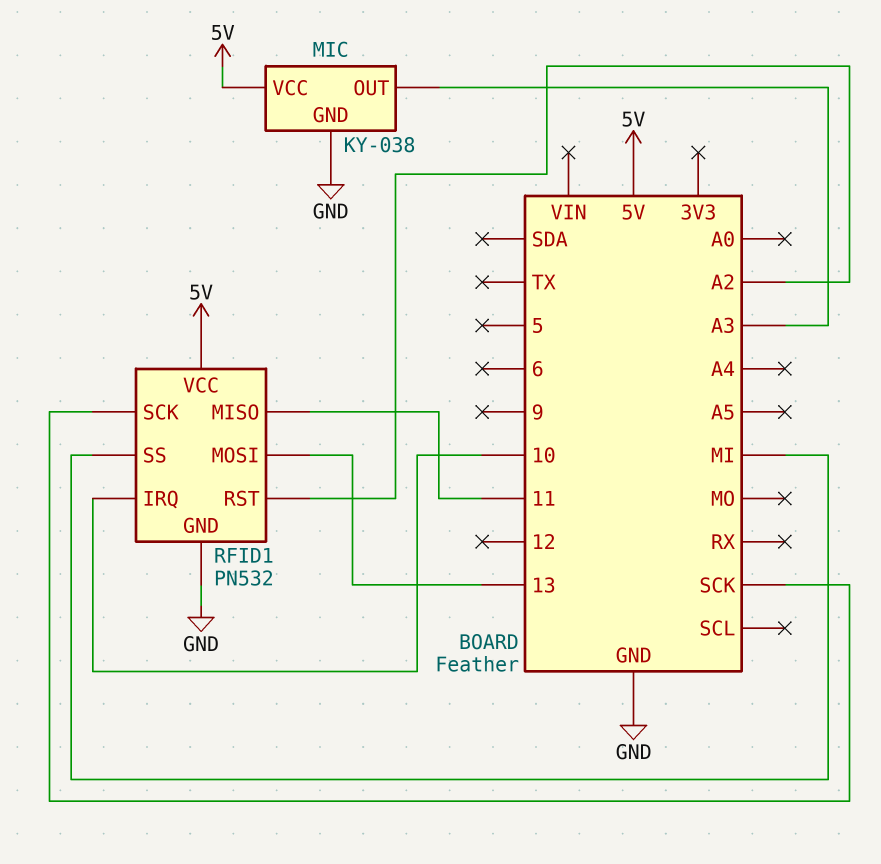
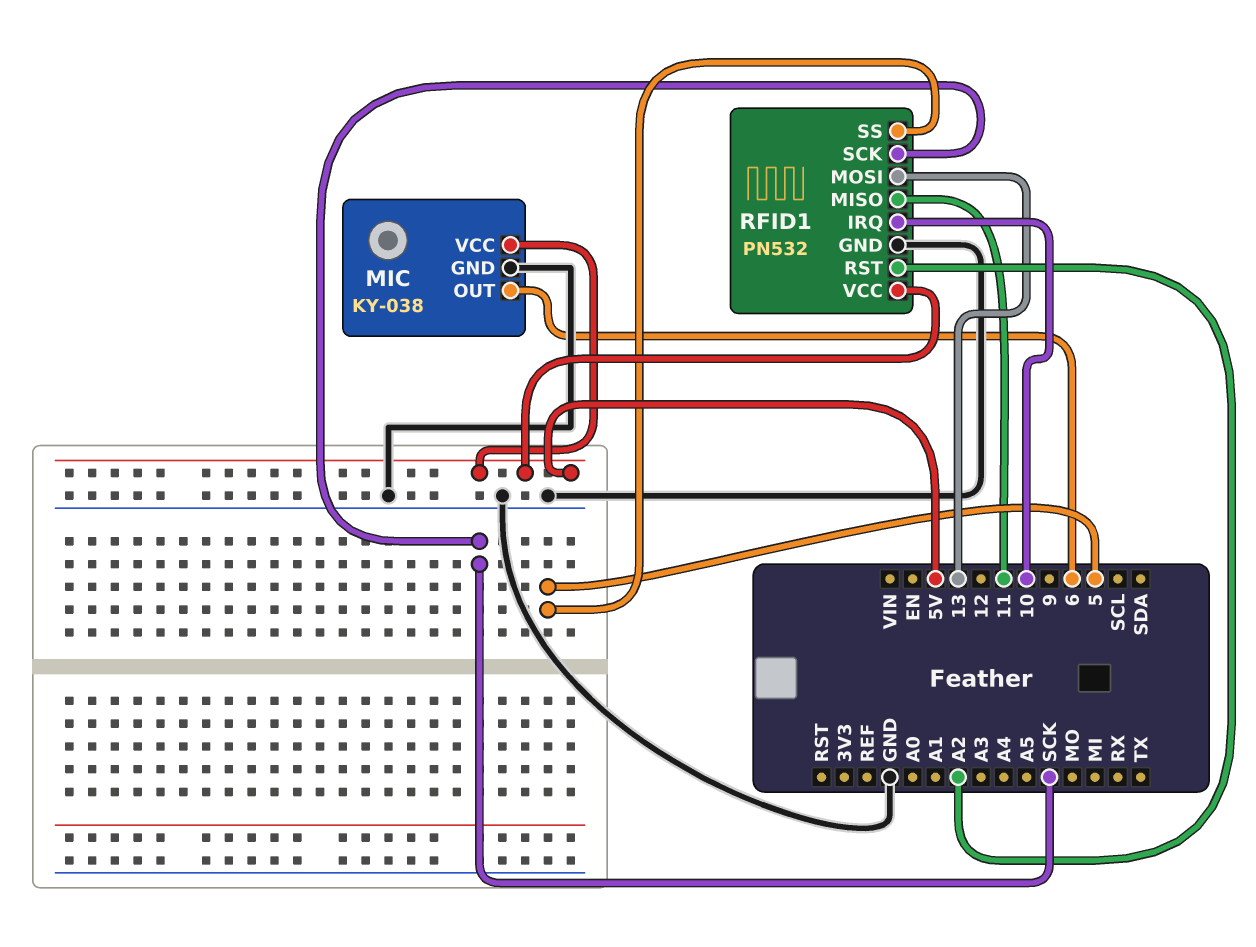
MIC pin OUT: A3 -> 6
RFID1 pin SS: MI -> 5

